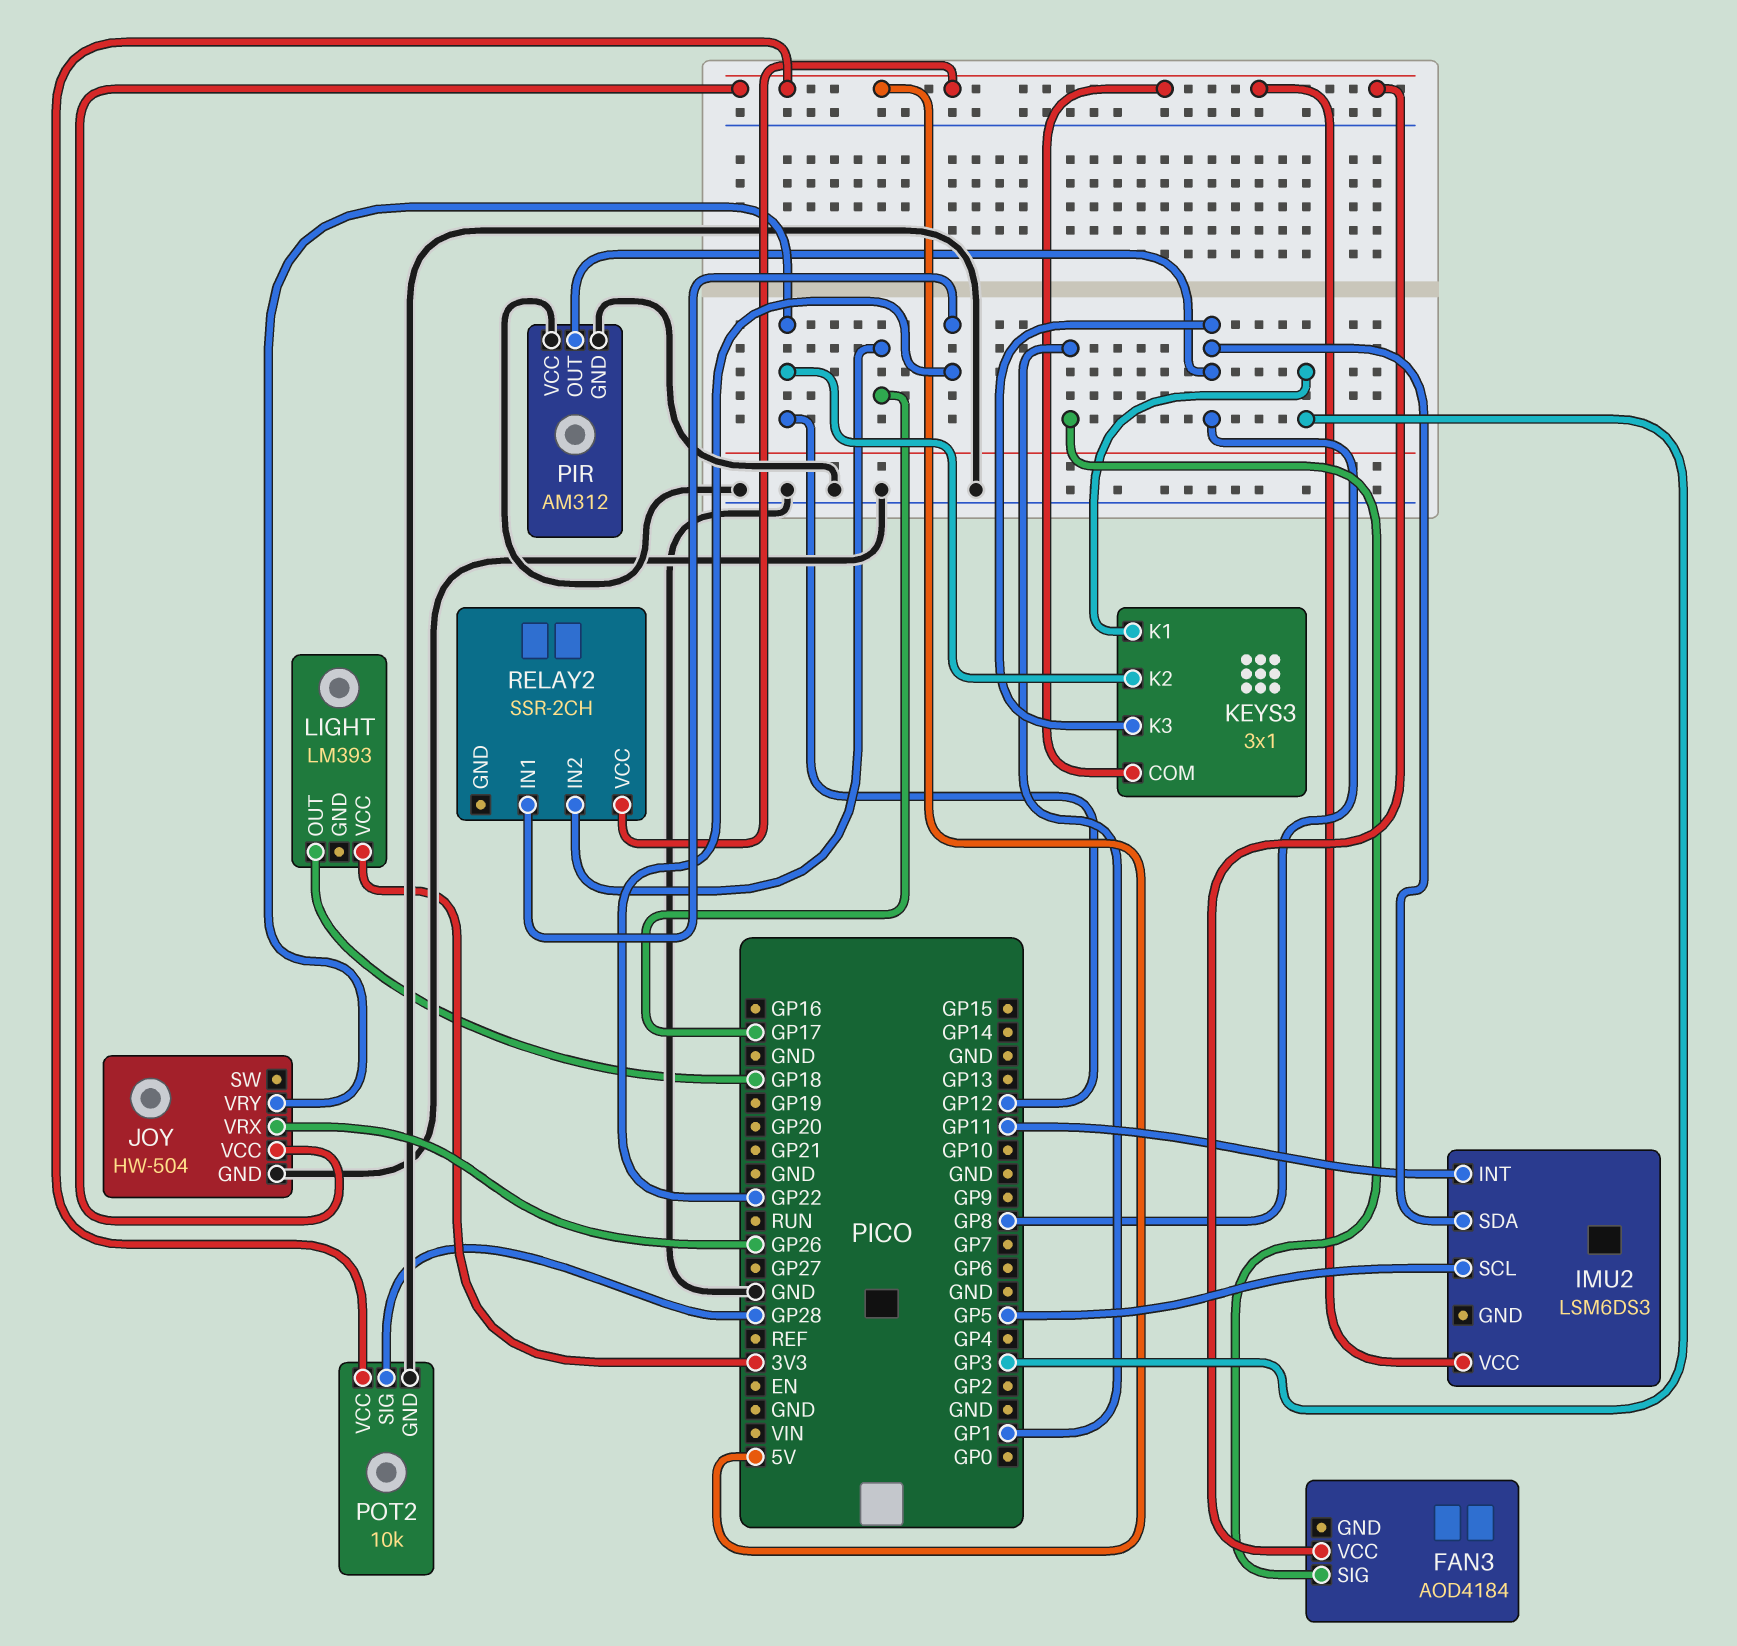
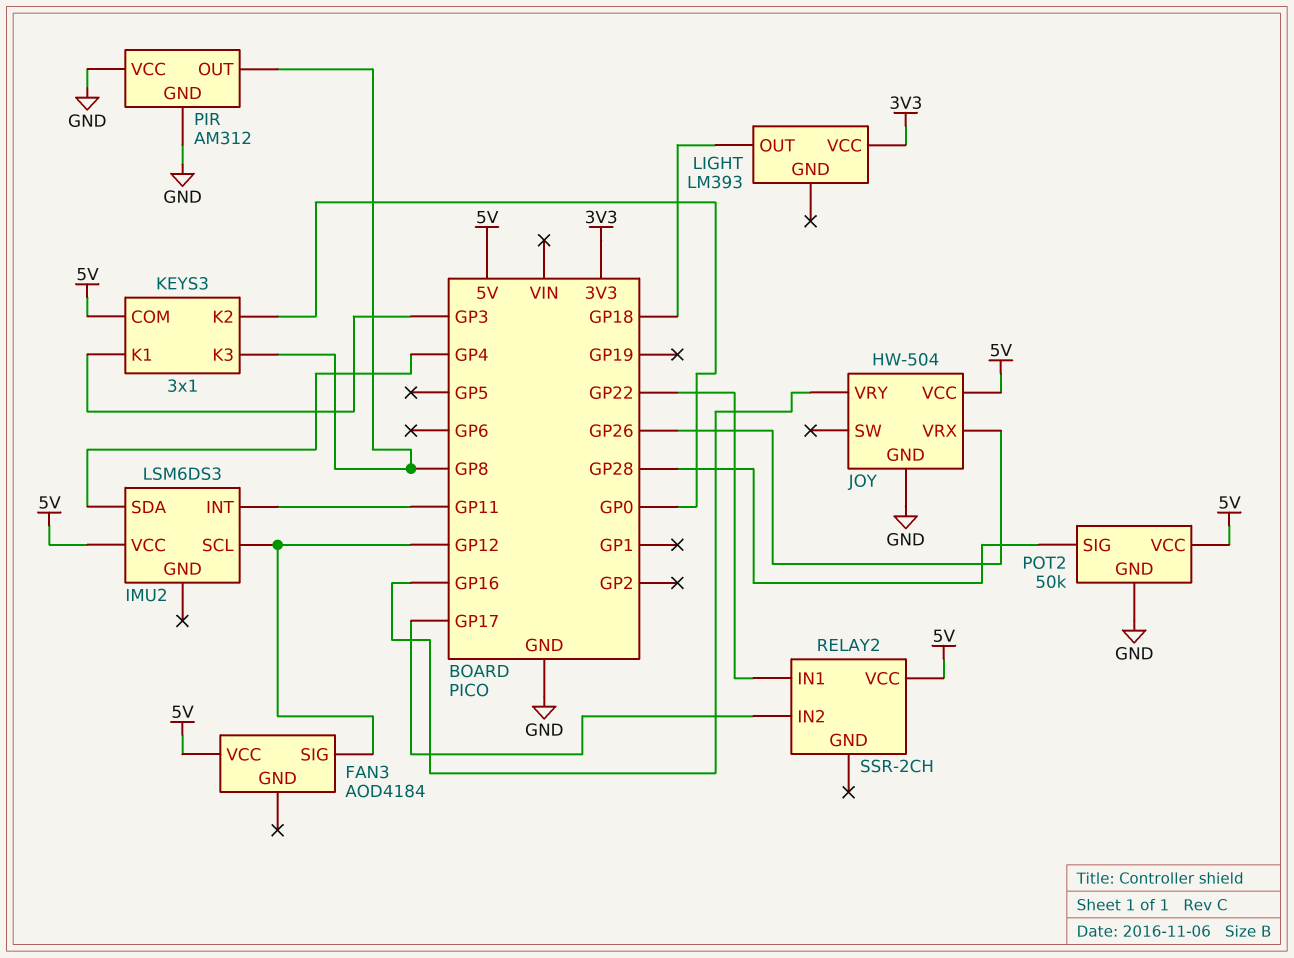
FAN3 pin SIG: GP1 -> GP12
IMU2 pin SCL: GP5 -> GP12
IMU2 pin SDA: GP8 -> GP4
JOY pin VRY: GP12 -> GP16
KEYS3 pin K2: GP12 -> GP0
POT2: 10k -> 50k

